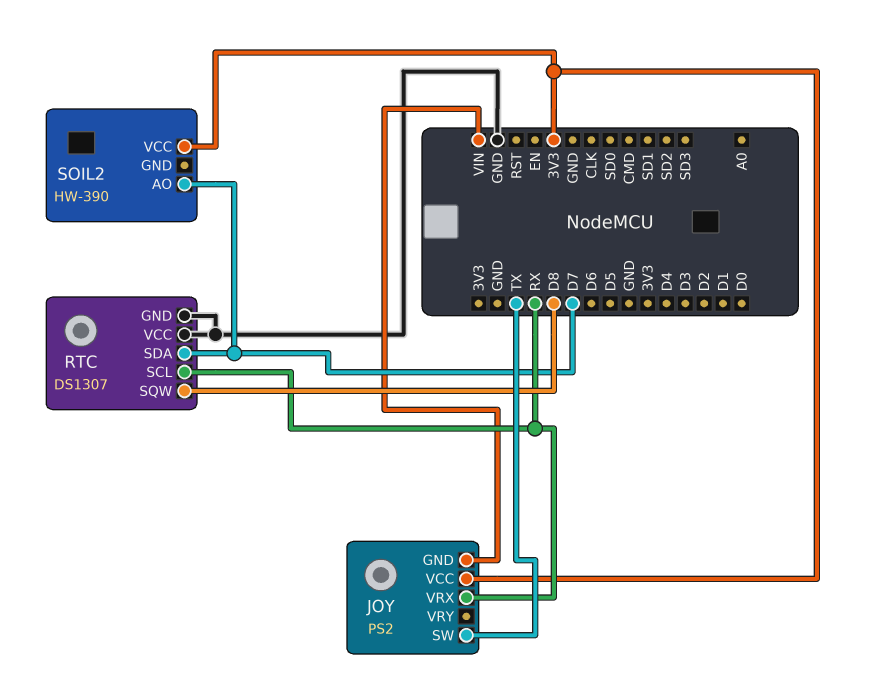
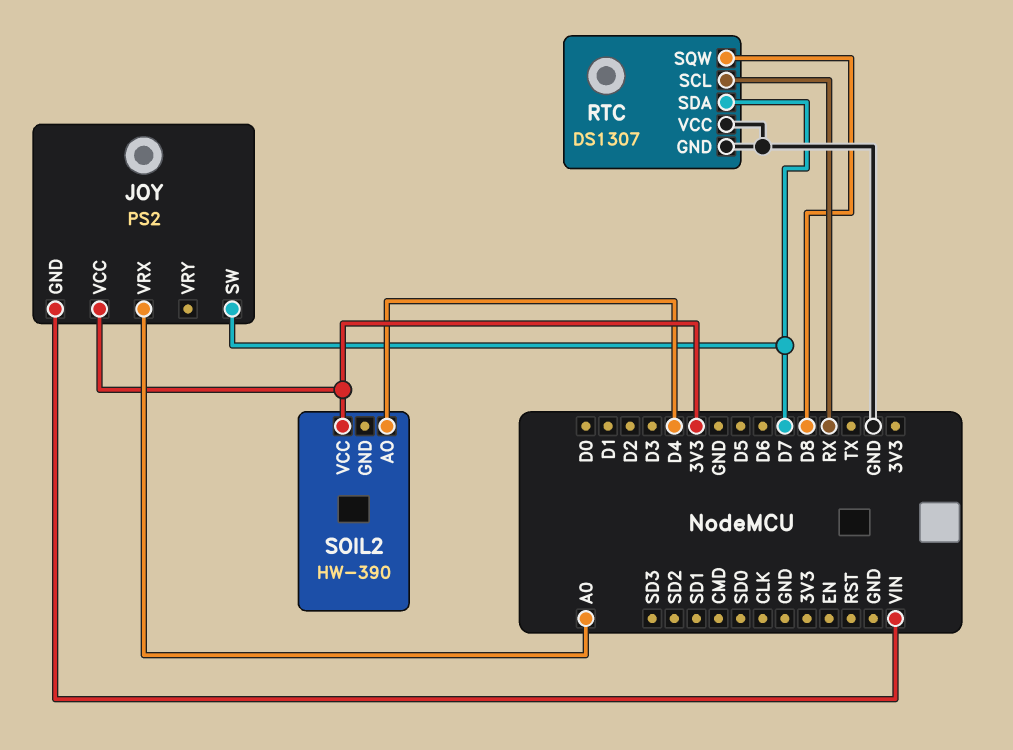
JOY pin SW: TX -> D7
JOY pin VRX: RX -> A0
SOIL2 pin AO: D7 -> D4

